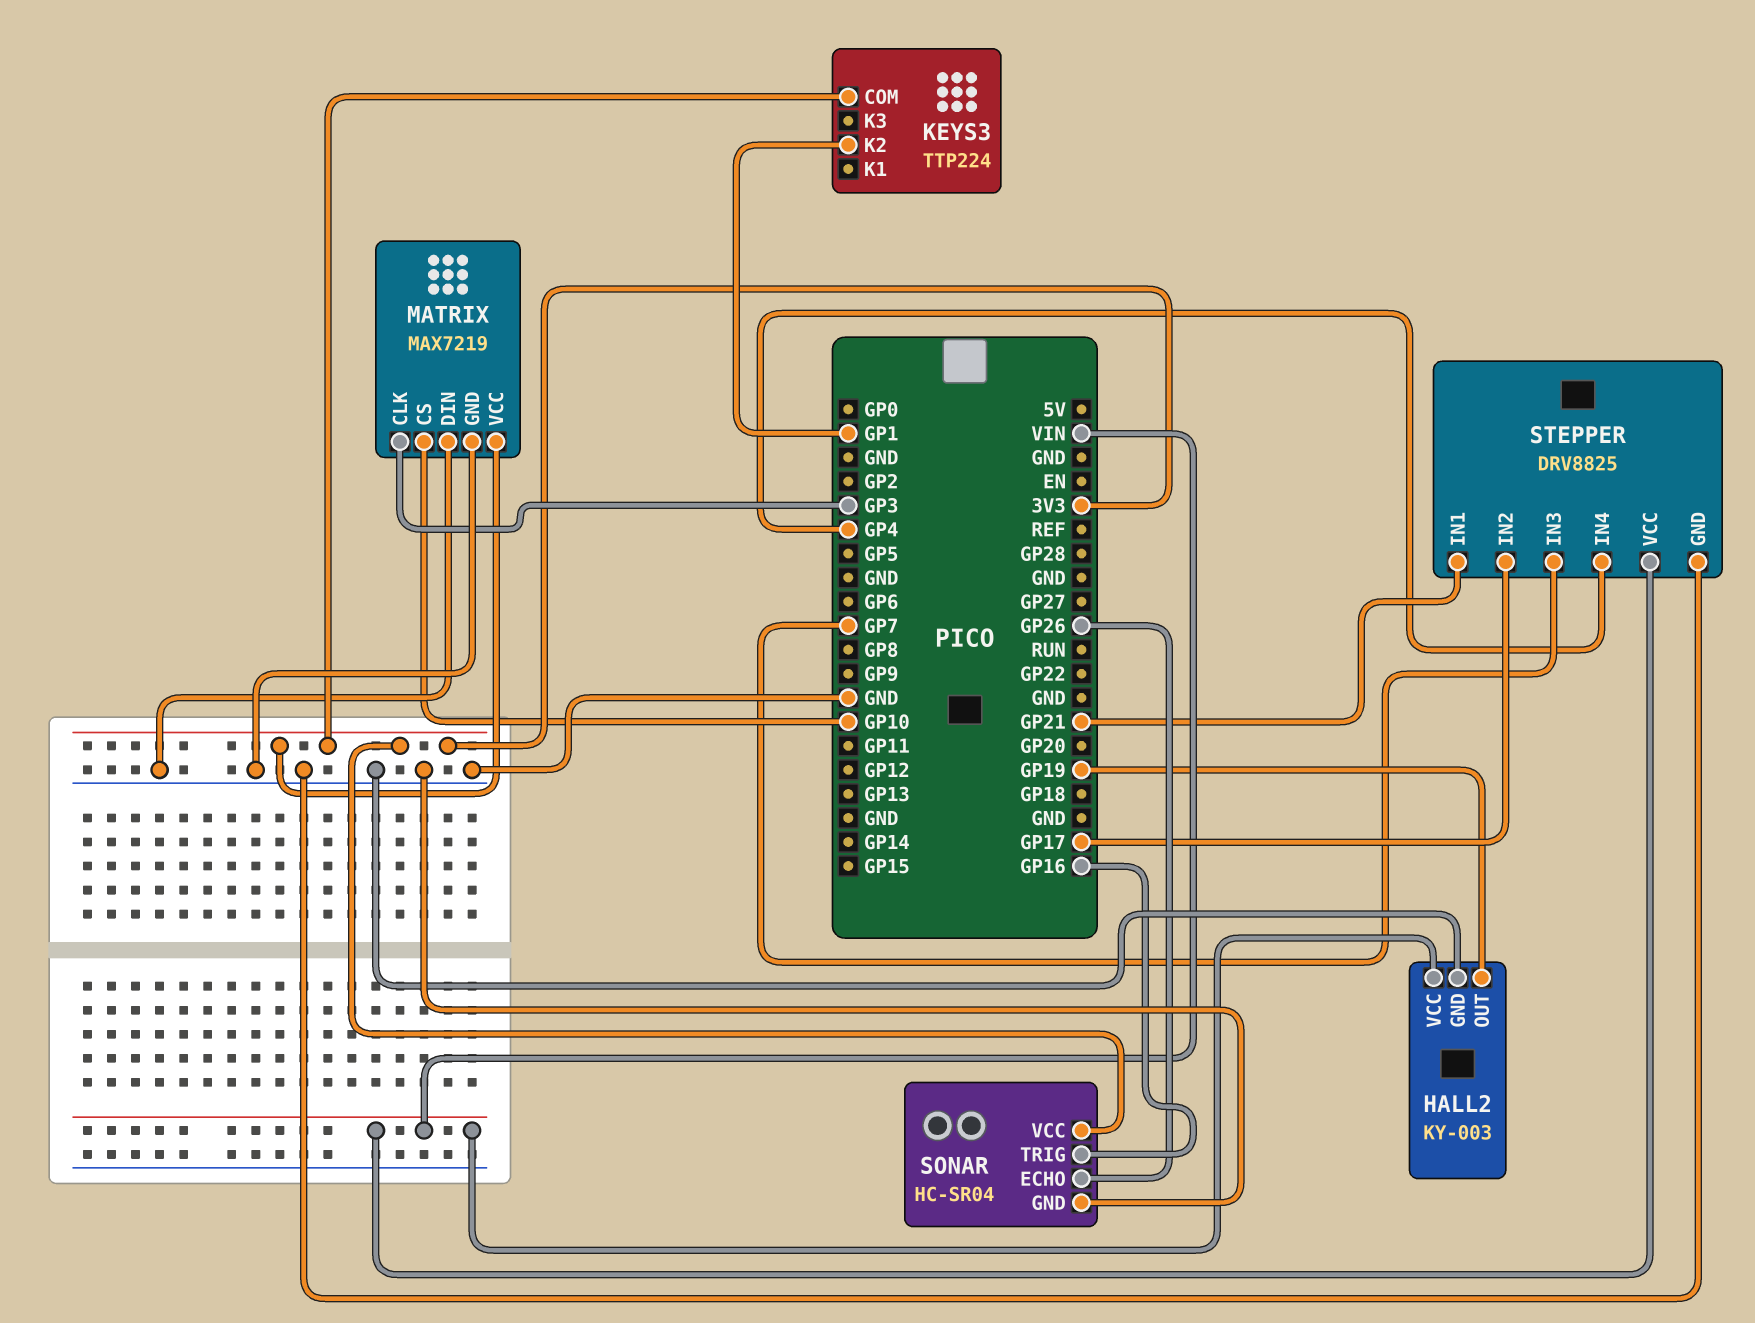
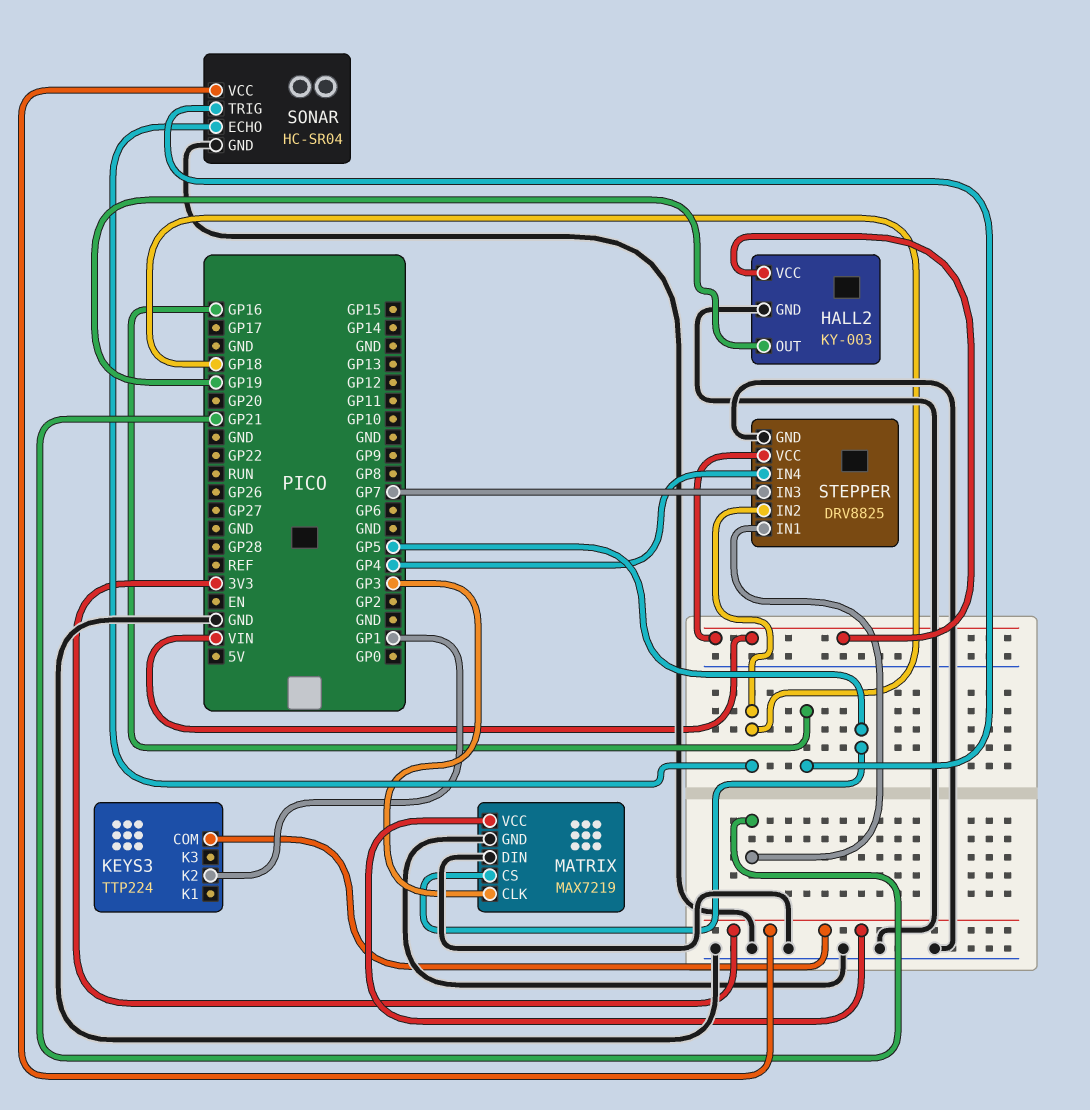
MATRIX pin CS: GP10 -> GP5
SONAR pin ECHO: GP26 -> GP18
STEPPER pin IN2: GP17 -> GP18

